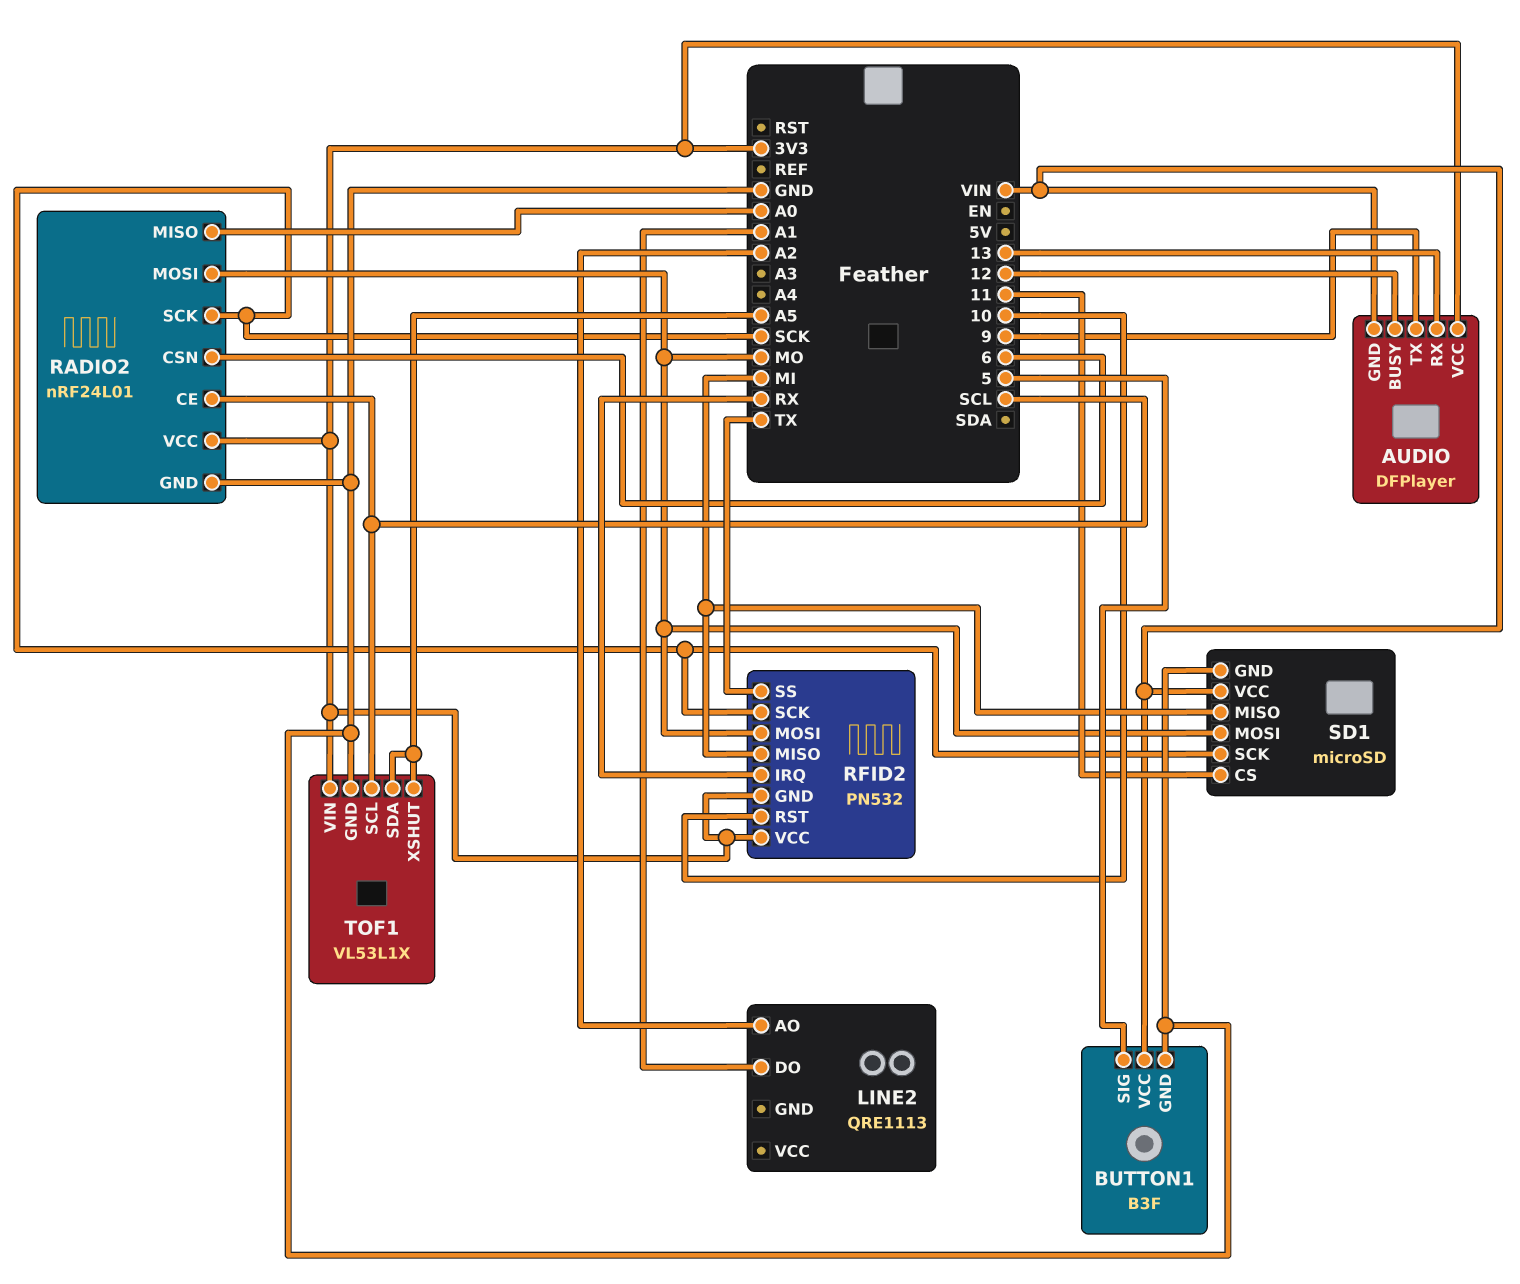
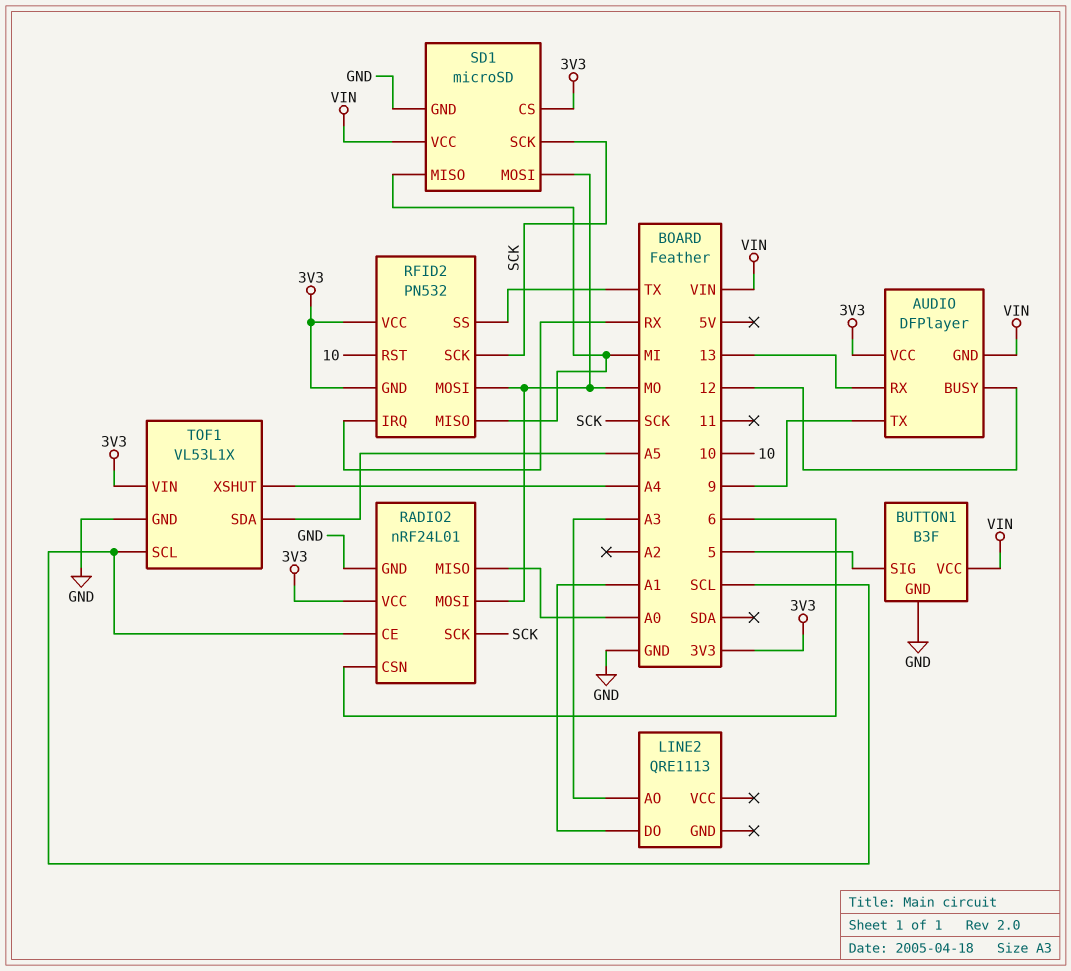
LINE2 pin AO: A2 -> A3
SD1 pin CS: 11 -> 3V3
TOF1 pin XSHUT: A5 -> A4

